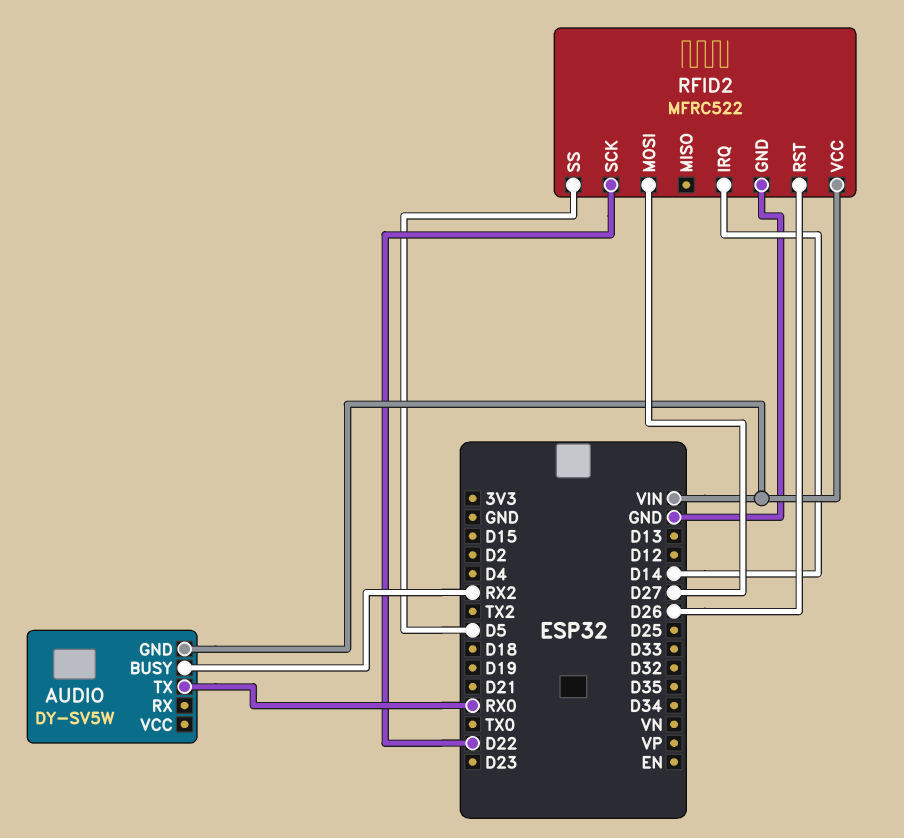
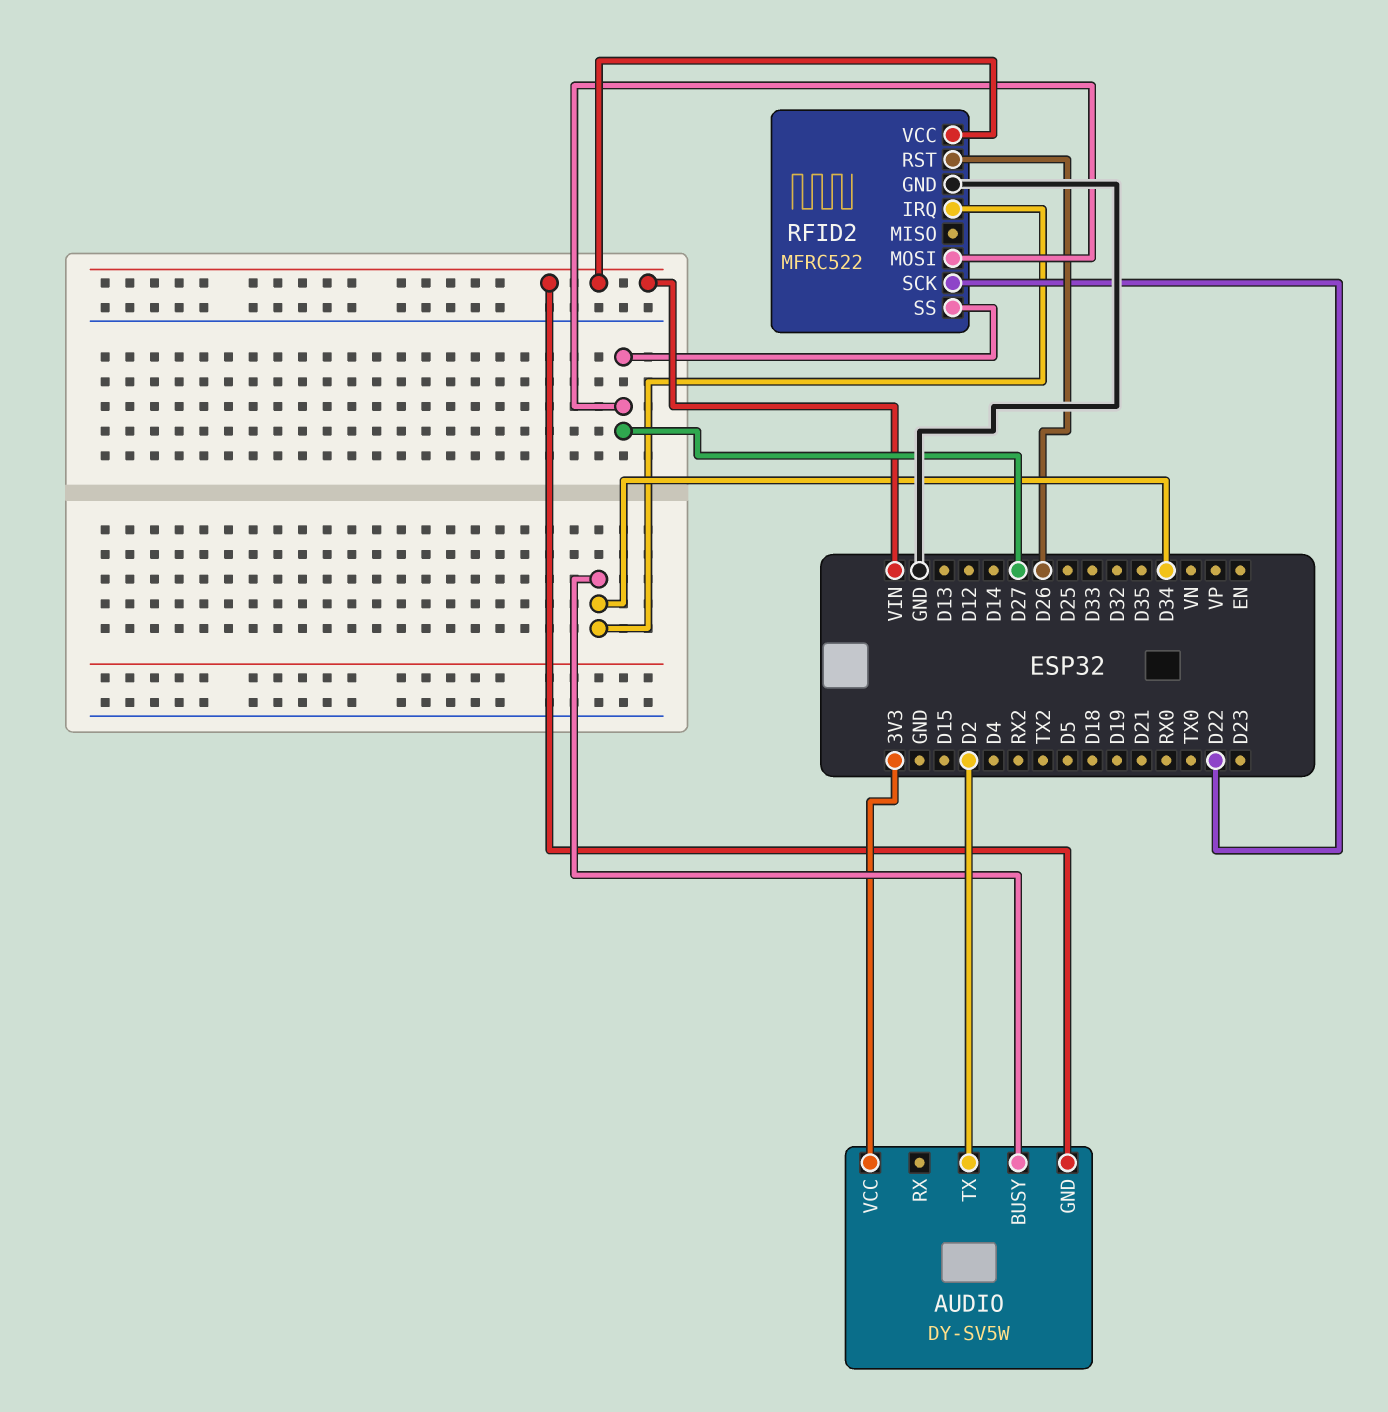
AUDIO pin BUSY: RX2 -> D34
AUDIO pin TX: RX0 -> D2
AUDIO pin VCC: none -> 3V3
RFID2 pin IRQ: D14 -> D34
RFID2 pin SS: D5 -> D27

